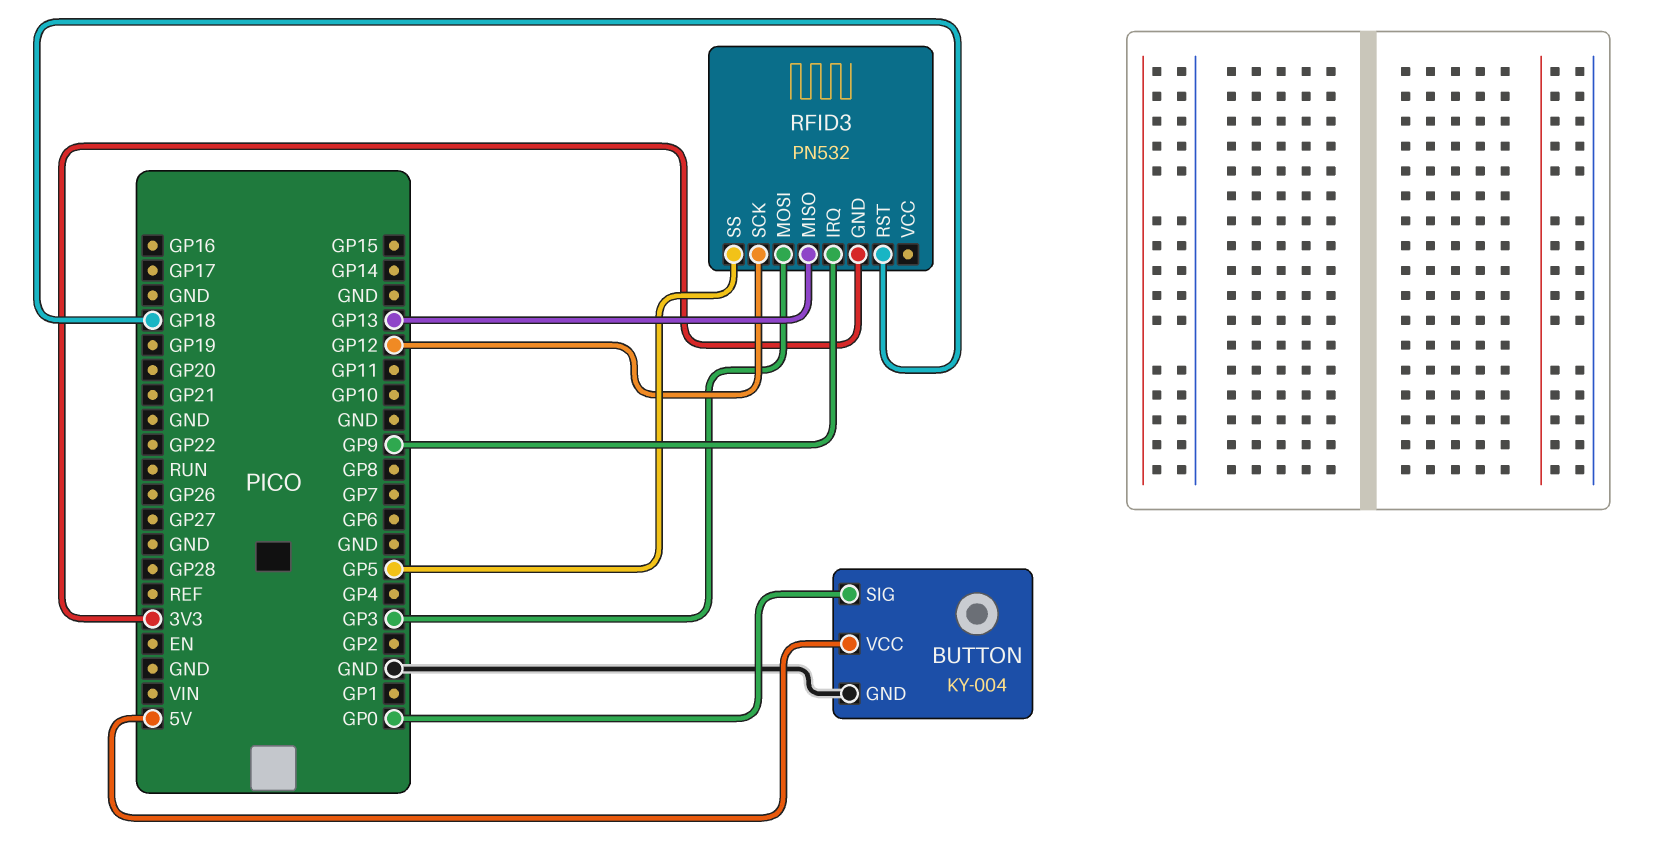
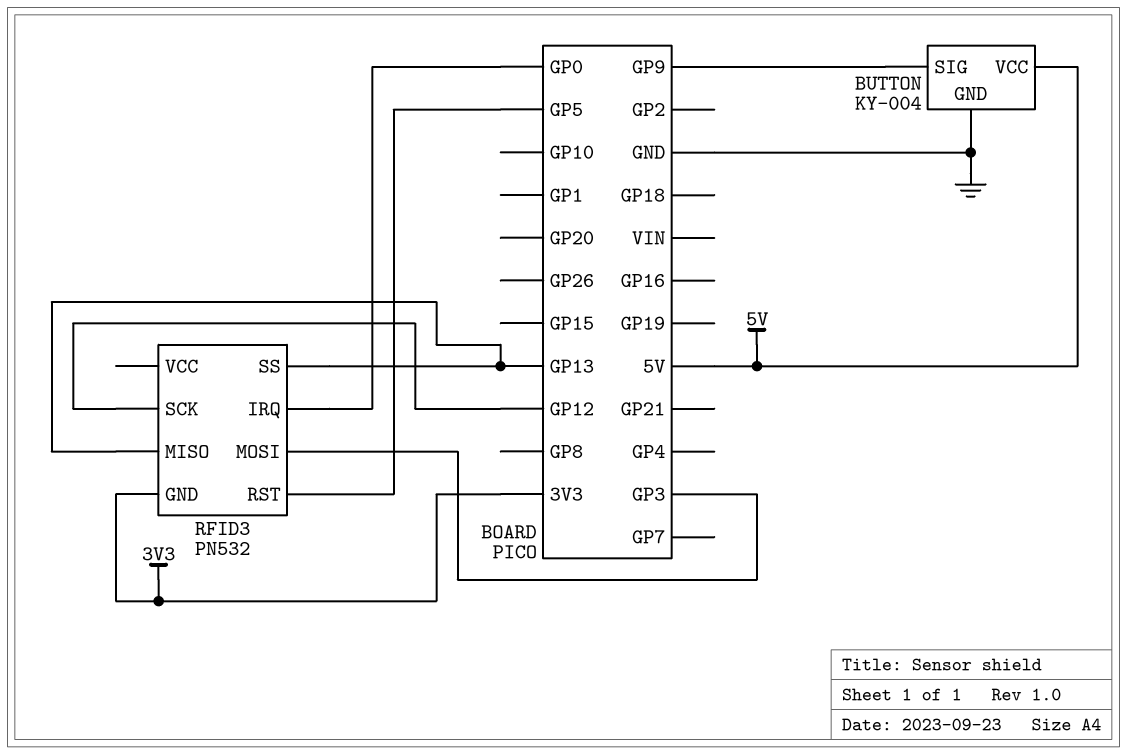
BUTTON pin SIG: GP0 -> GP9
RFID3 pin IRQ: GP9 -> GP0
RFID3 pin RST: GP18 -> GP5
RFID3 pin SS: GP5 -> GP13

